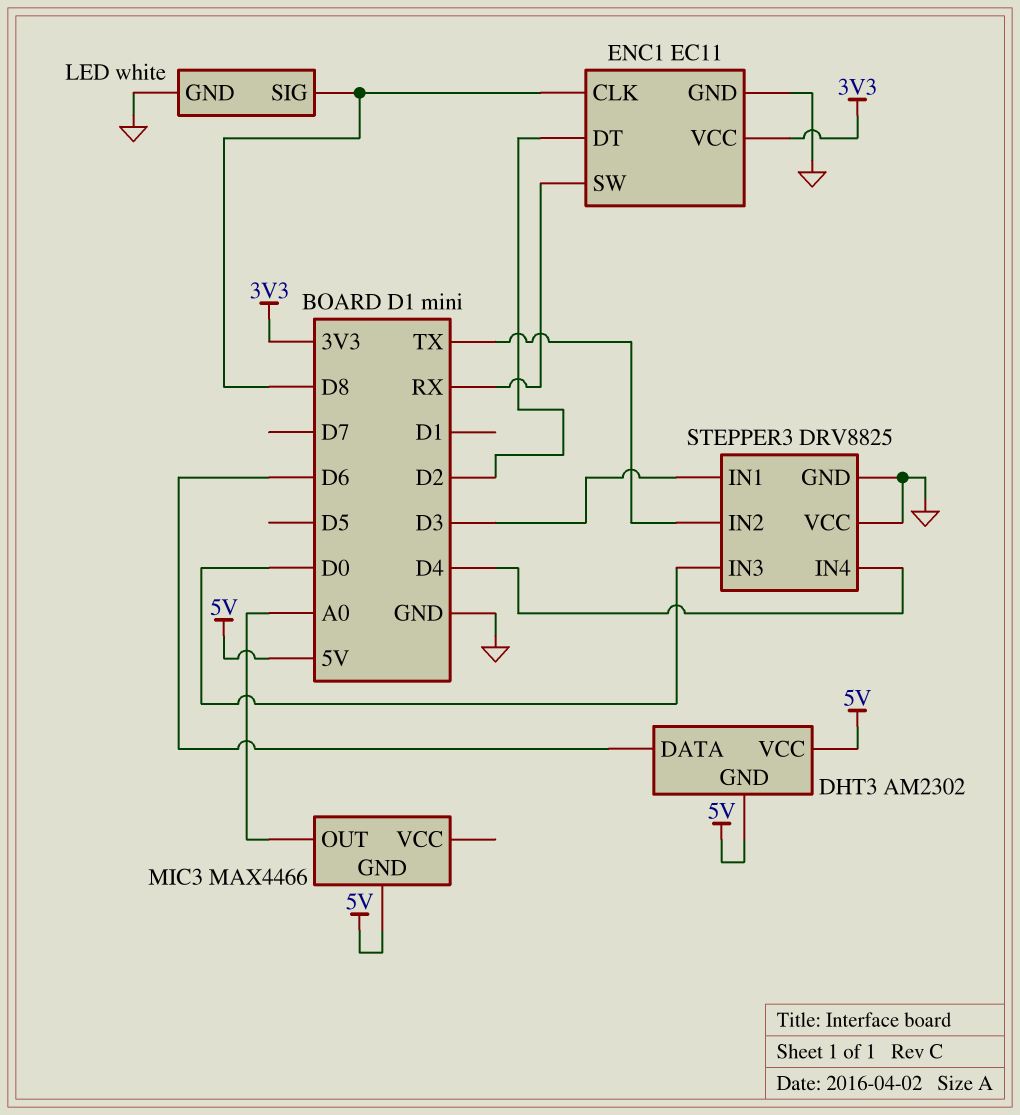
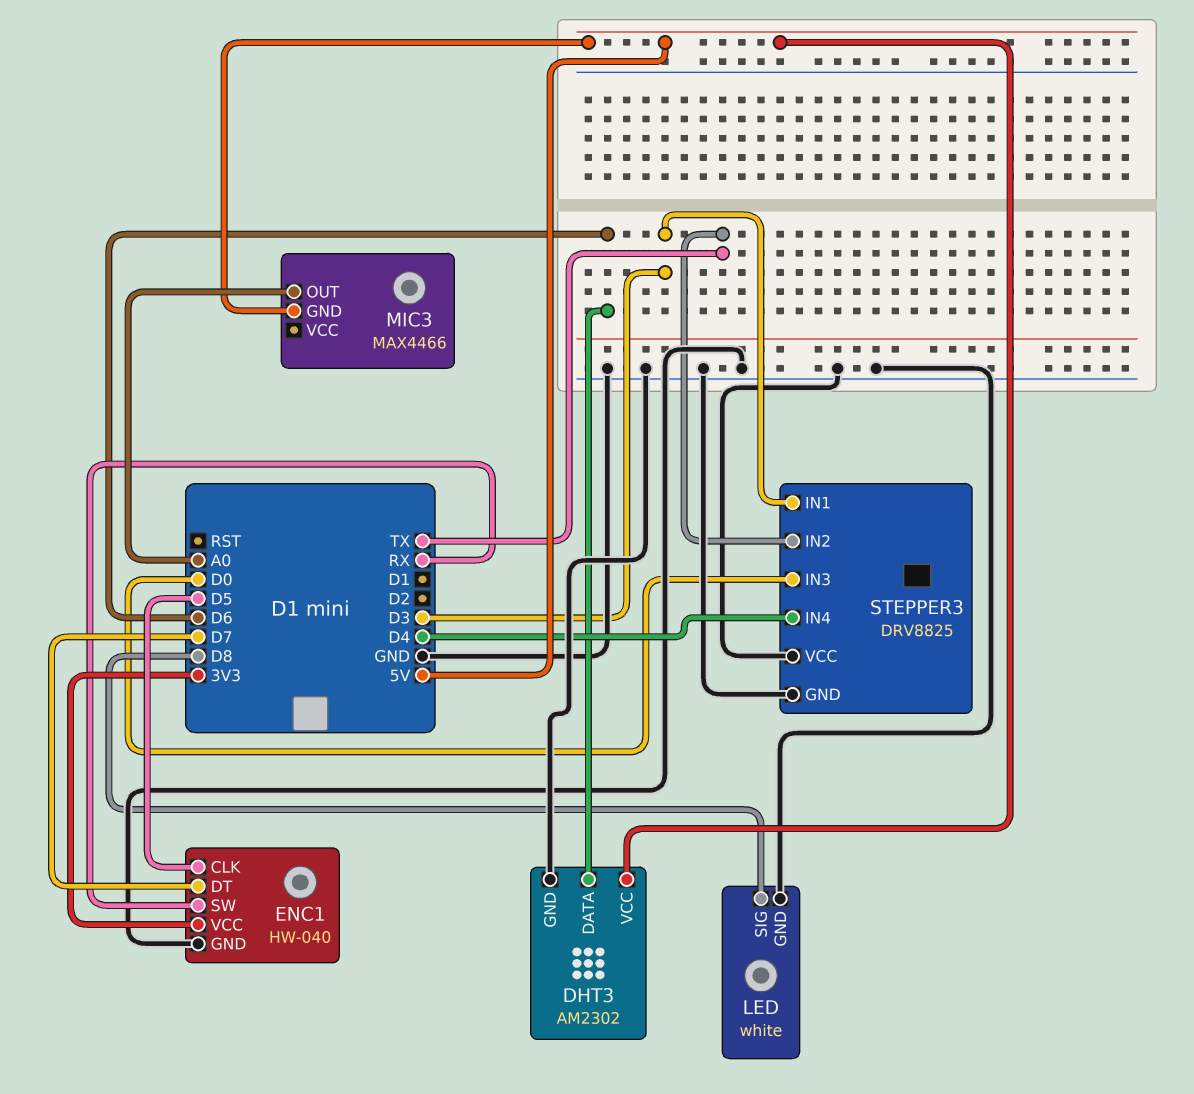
DHT3 pin GND: 5V -> GND
ENC1: EC11 -> HW-040
ENC1 pin CLK: D8 -> D5
ENC1 pin DT: D2 -> D7

